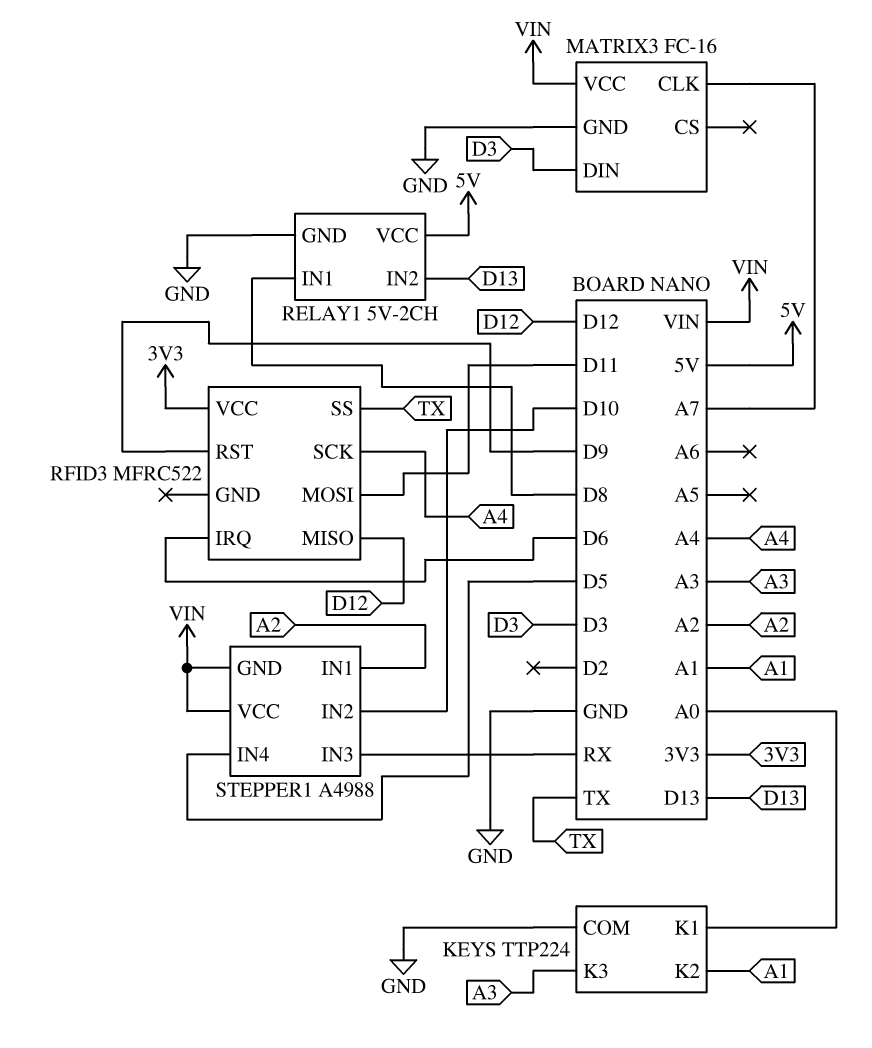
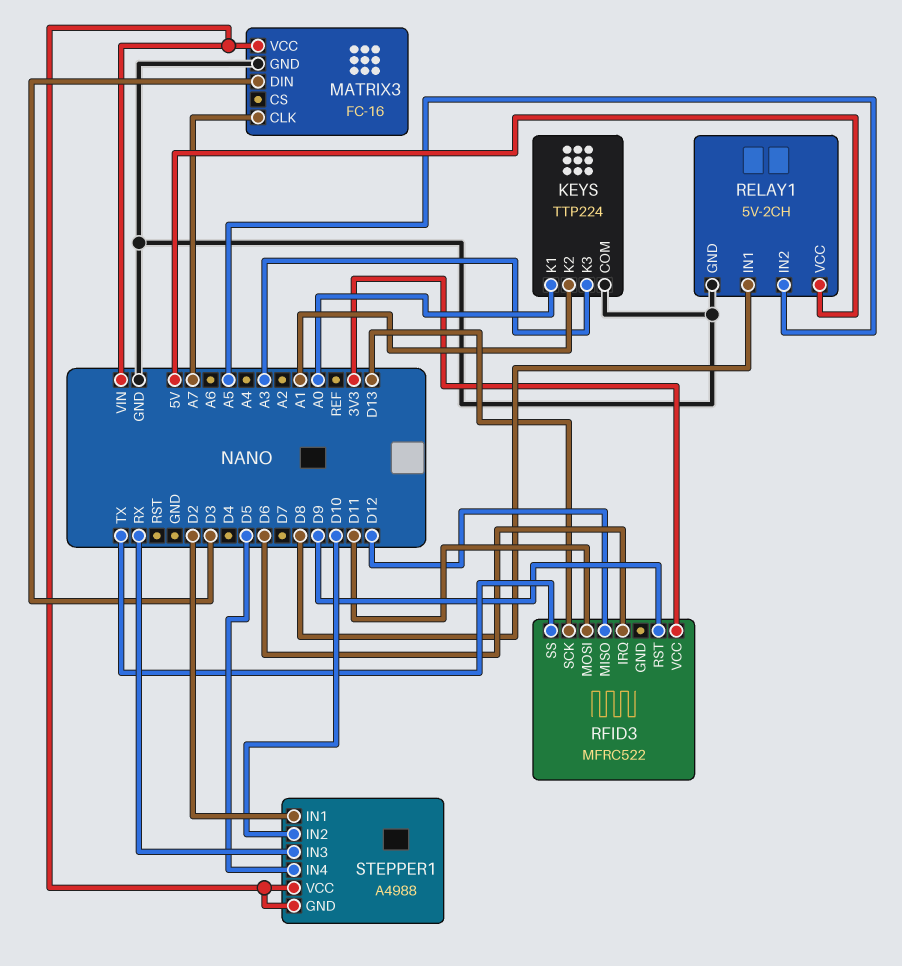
RELAY1 pin IN2: D13 -> A5
RFID3 pin SCK: A4 -> D13
STEPPER1 pin IN1: A2 -> D2

